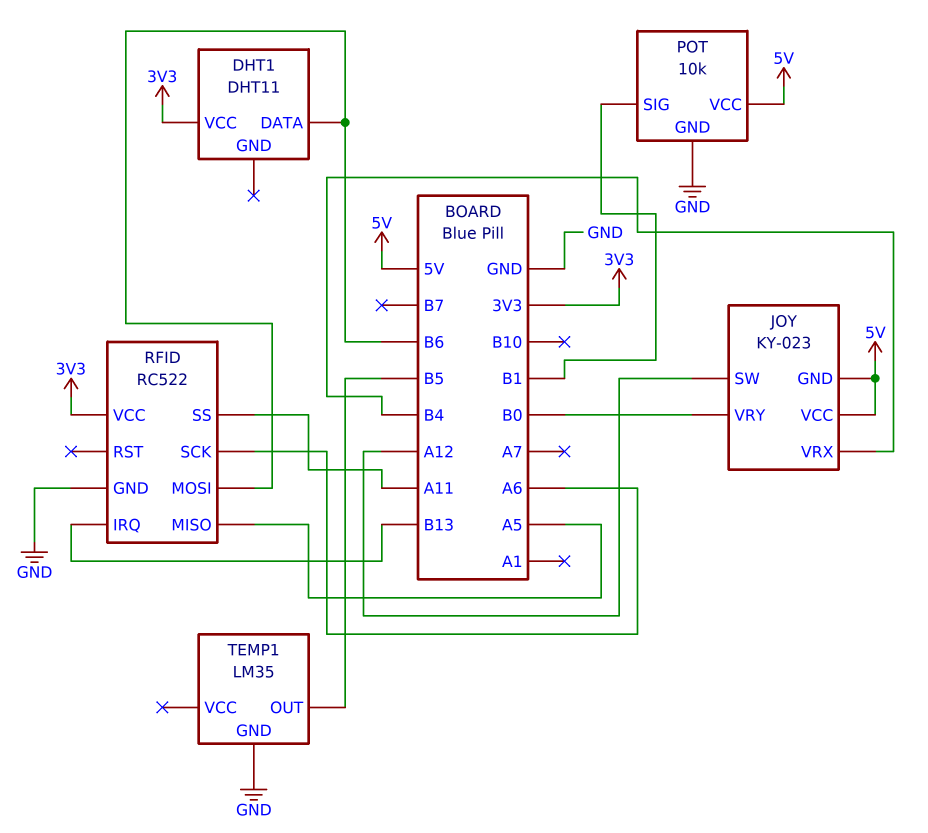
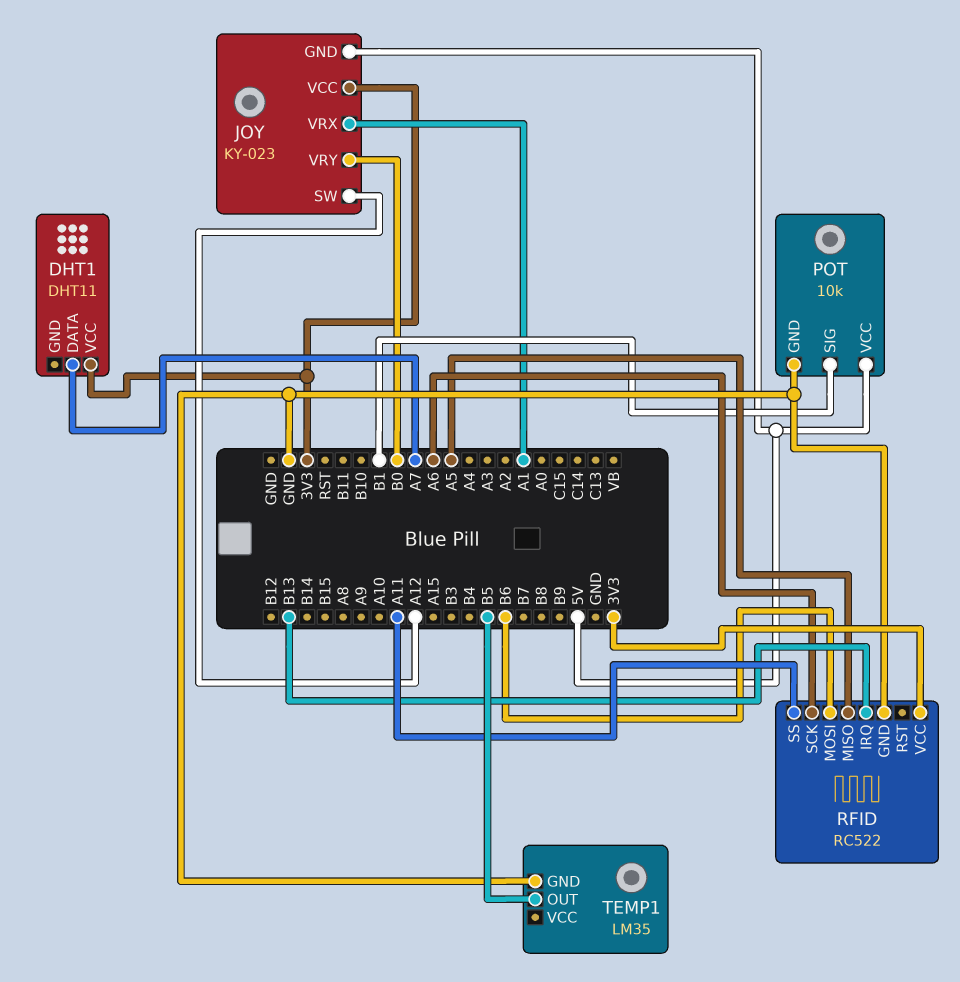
DHT1 pin DATA: B6 -> A7
JOY pin VCC: 5V -> 3V3
JOY pin VRX: B4 -> A1

